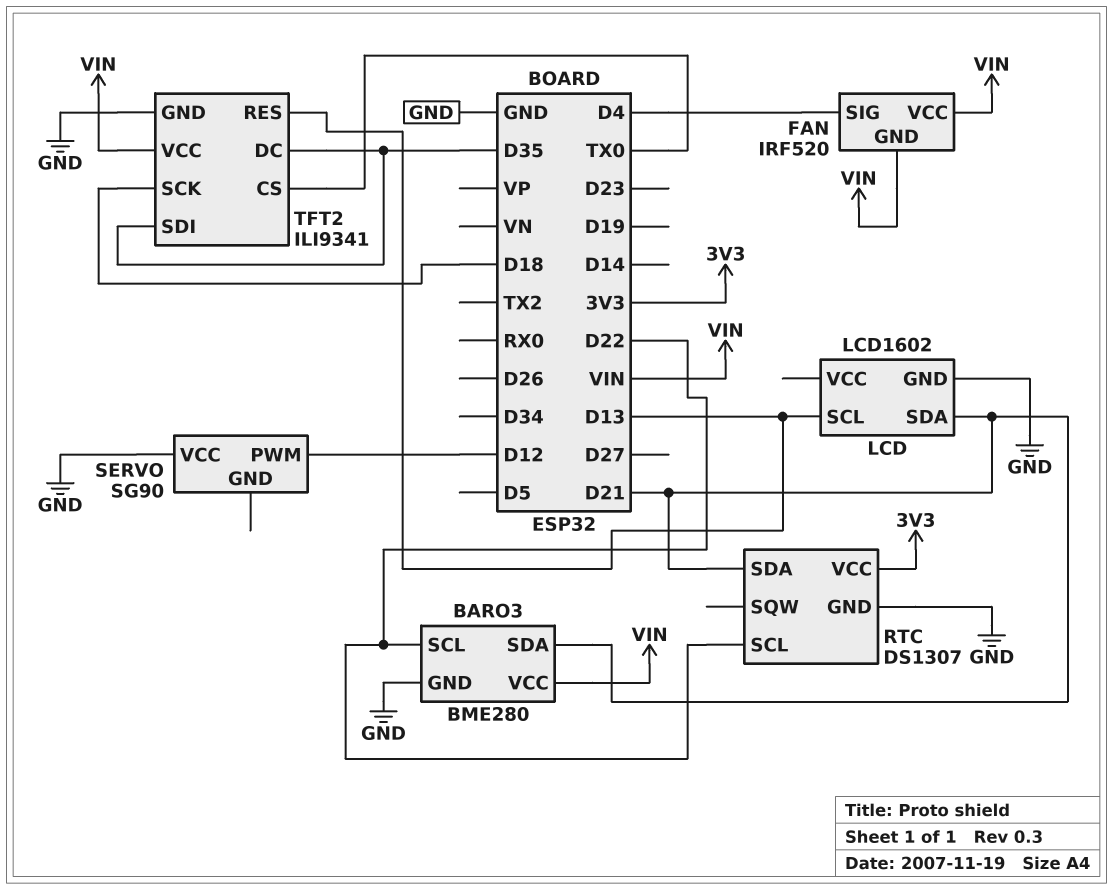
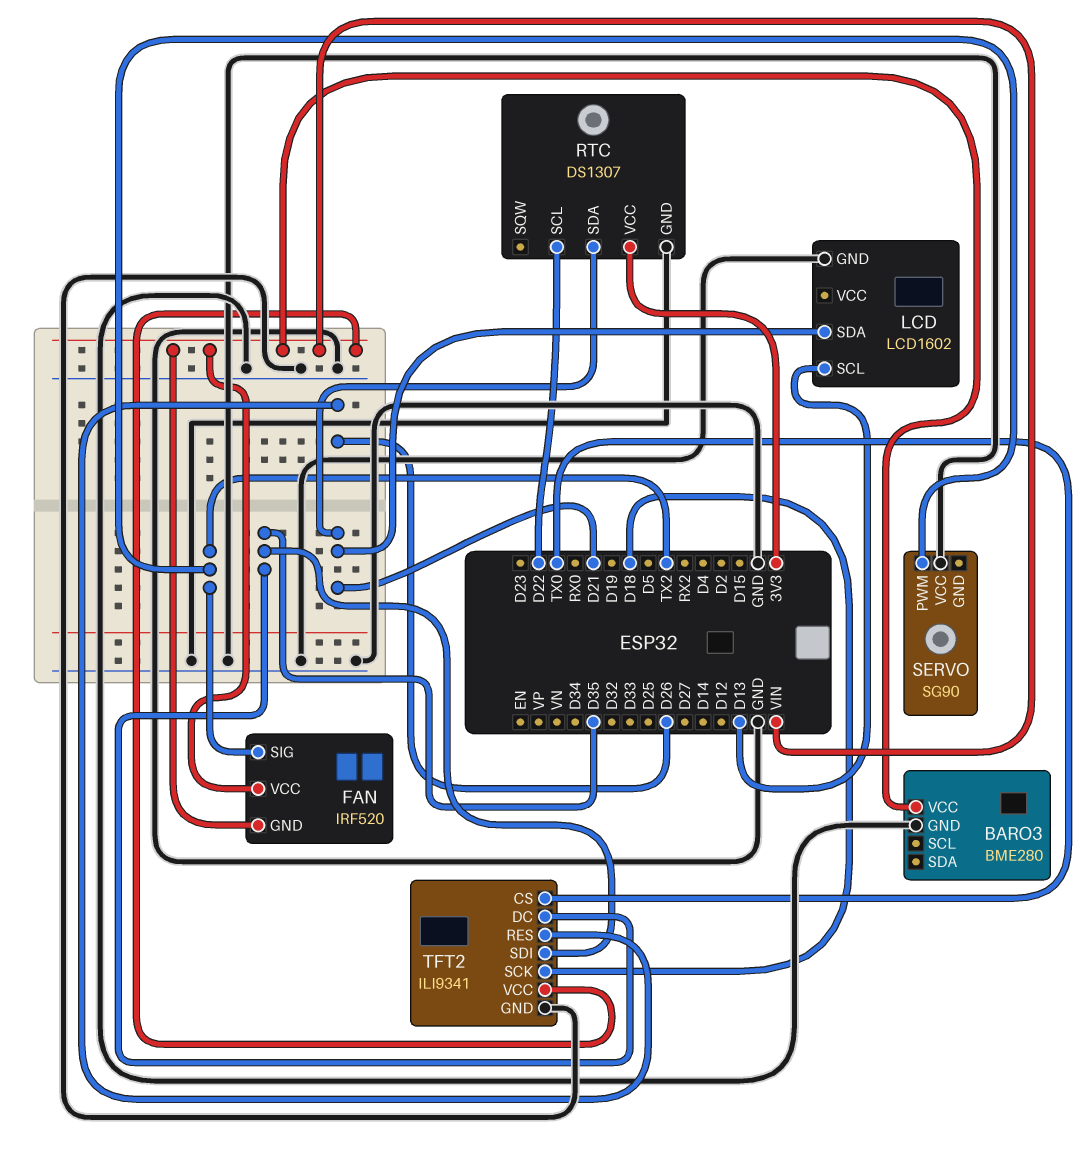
BARO3 pin SCL: D22 -> none
BARO3 pin SDA: D21 -> none
FAN pin SIG: D4 -> TX2
SERVO pin PWM: D12 -> TX2
TFT2 pin RES: D13 -> D26

